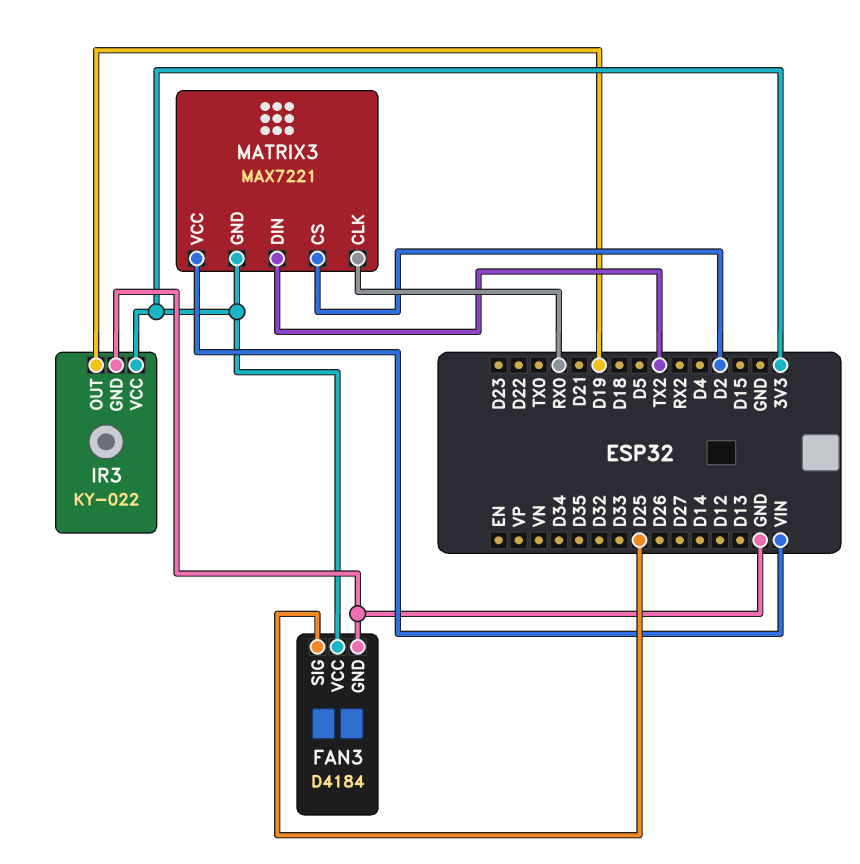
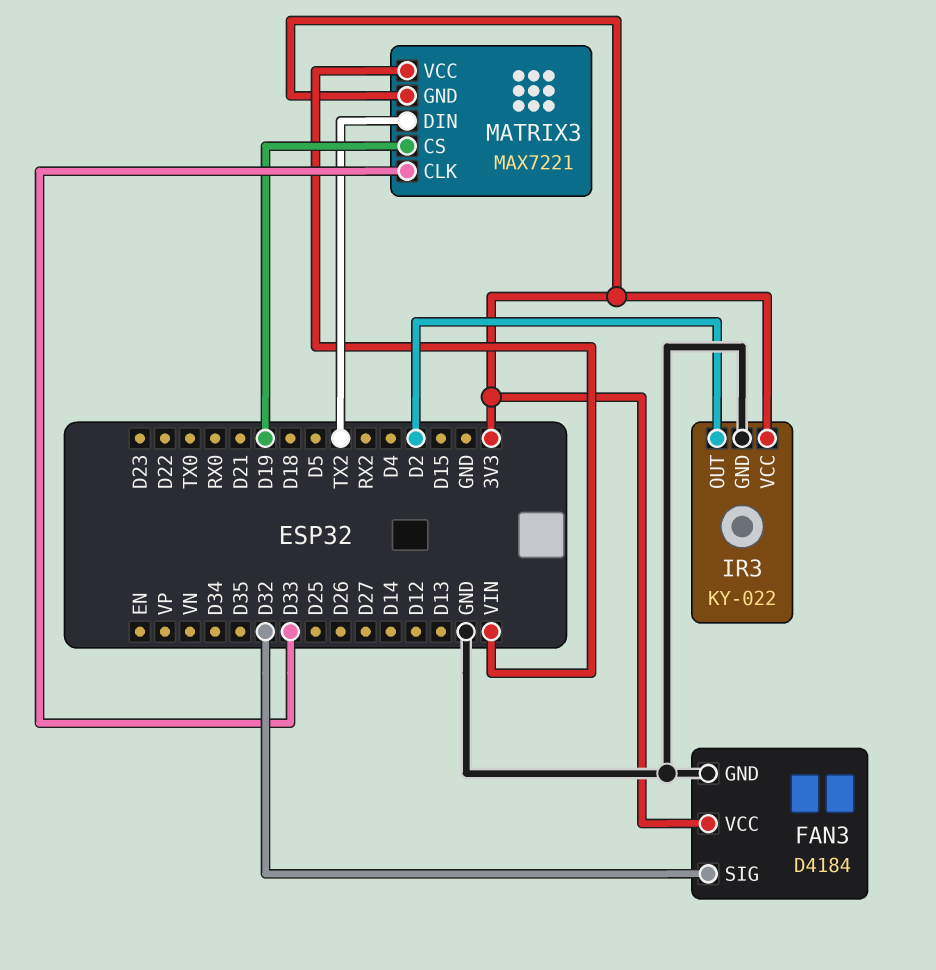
FAN3 pin SIG: D25 -> D32
IR3 pin OUT: D19 -> D2
MATRIX3 pin CLK: RX0 -> D33
MATRIX3 pin CS: D2 -> D19

